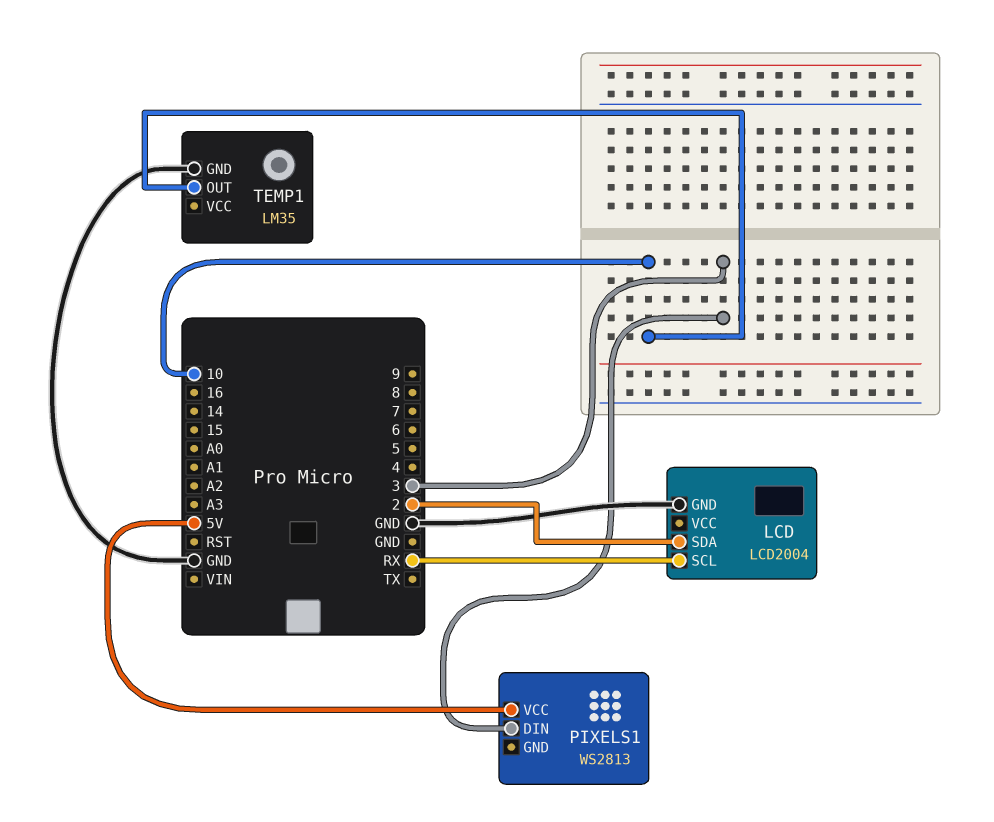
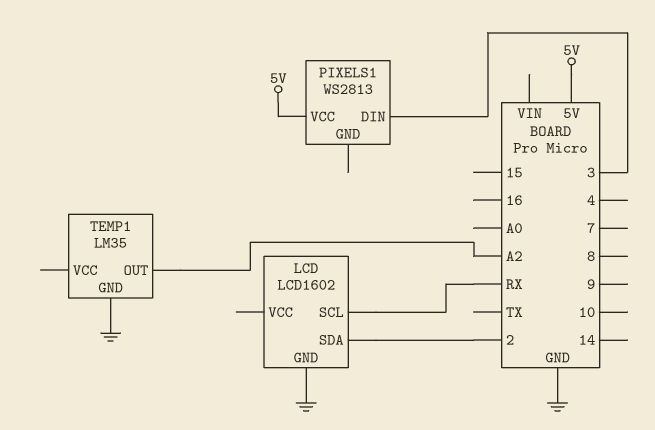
LCD: LCD2004 -> LCD1602
TEMP1 pin OUT: 10 -> A2

